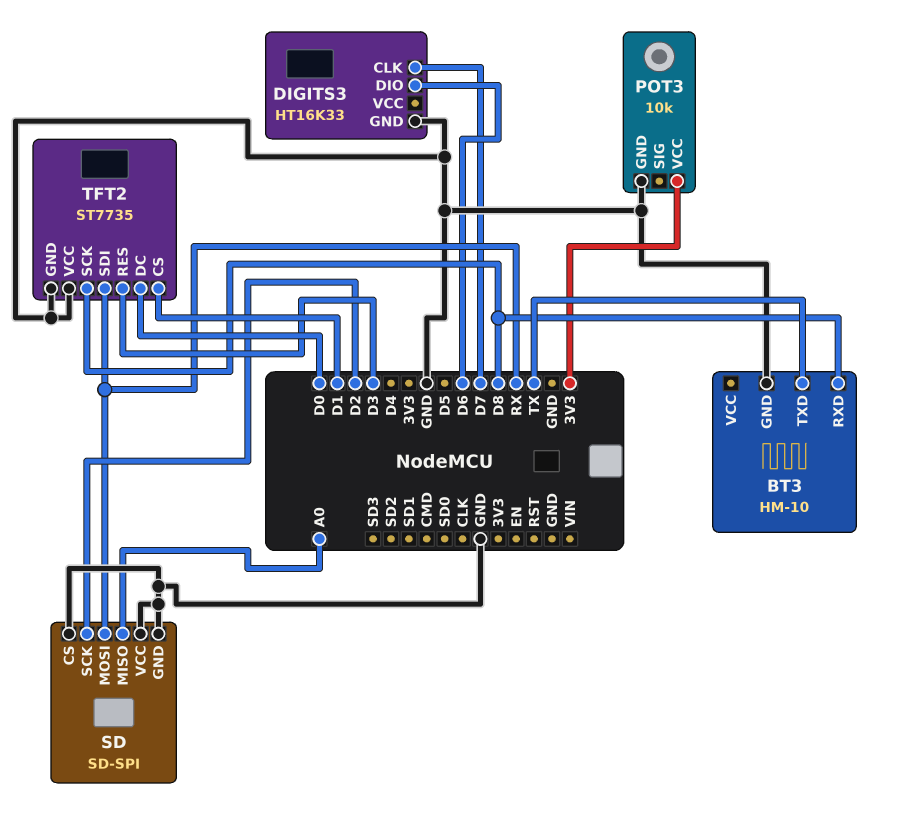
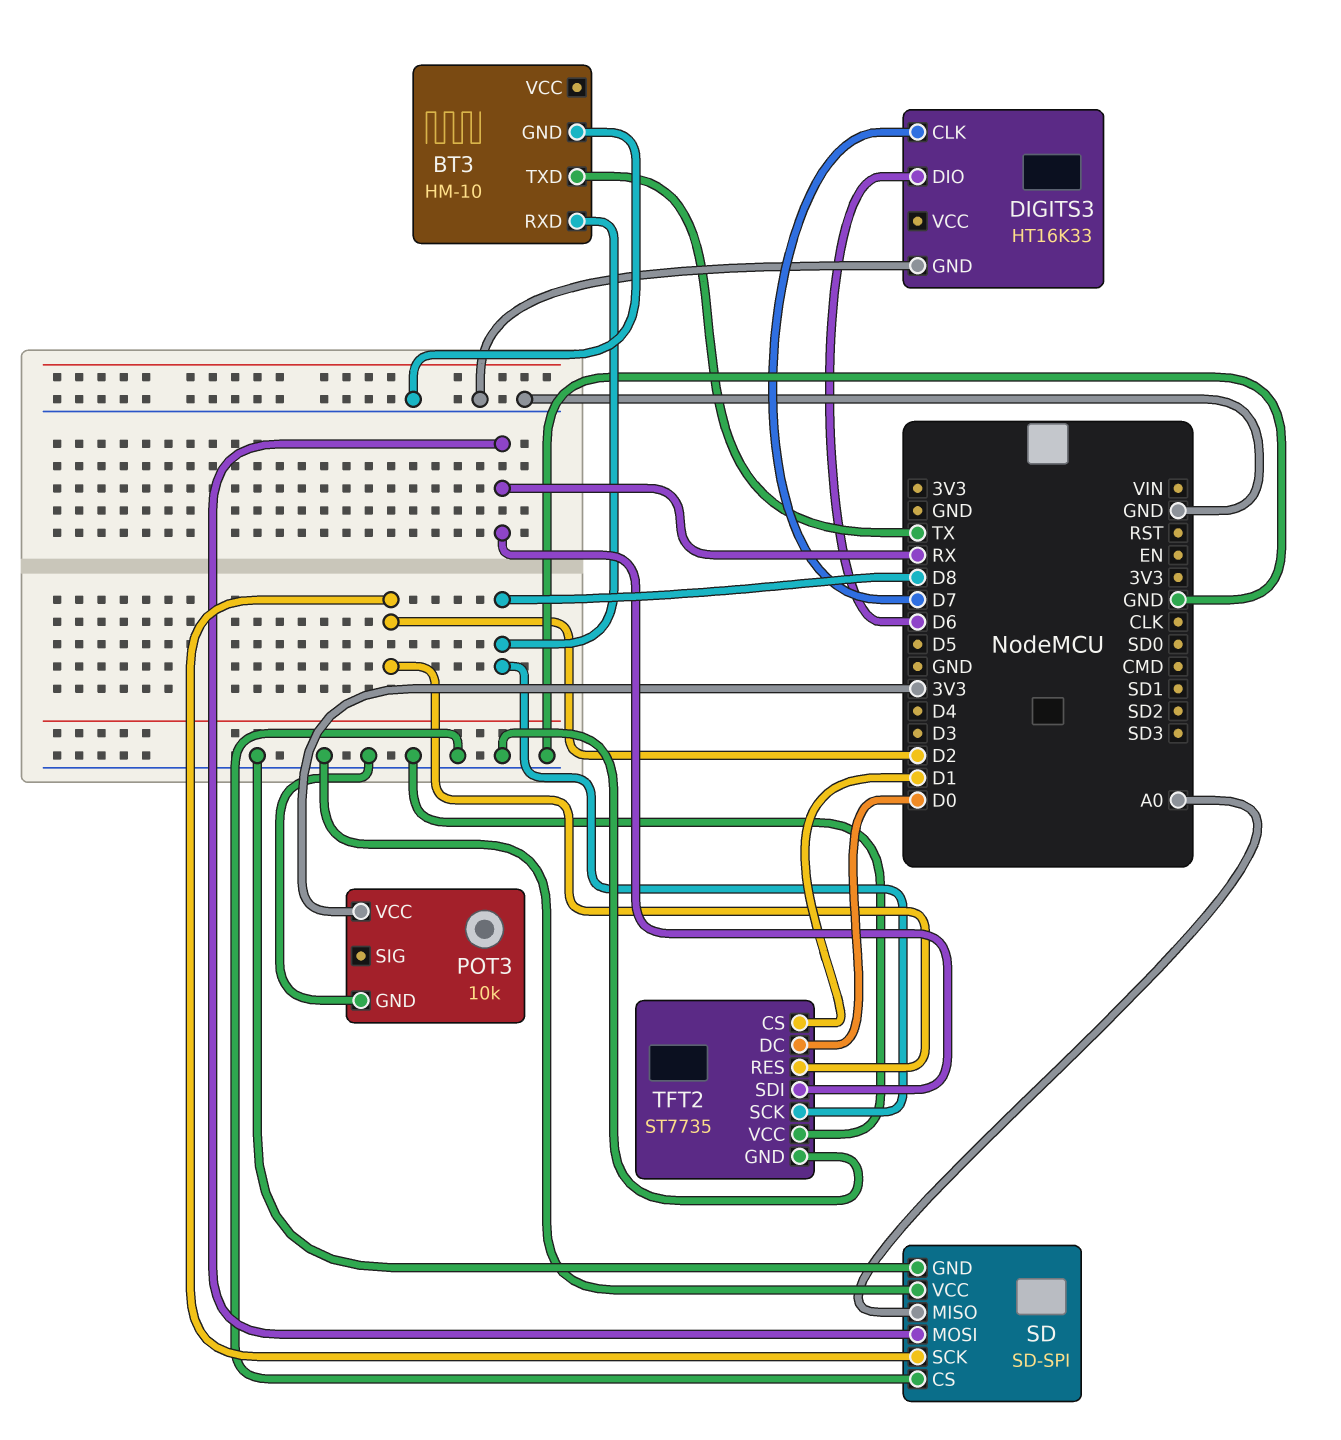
TFT2 pin RES: D3 -> D2

